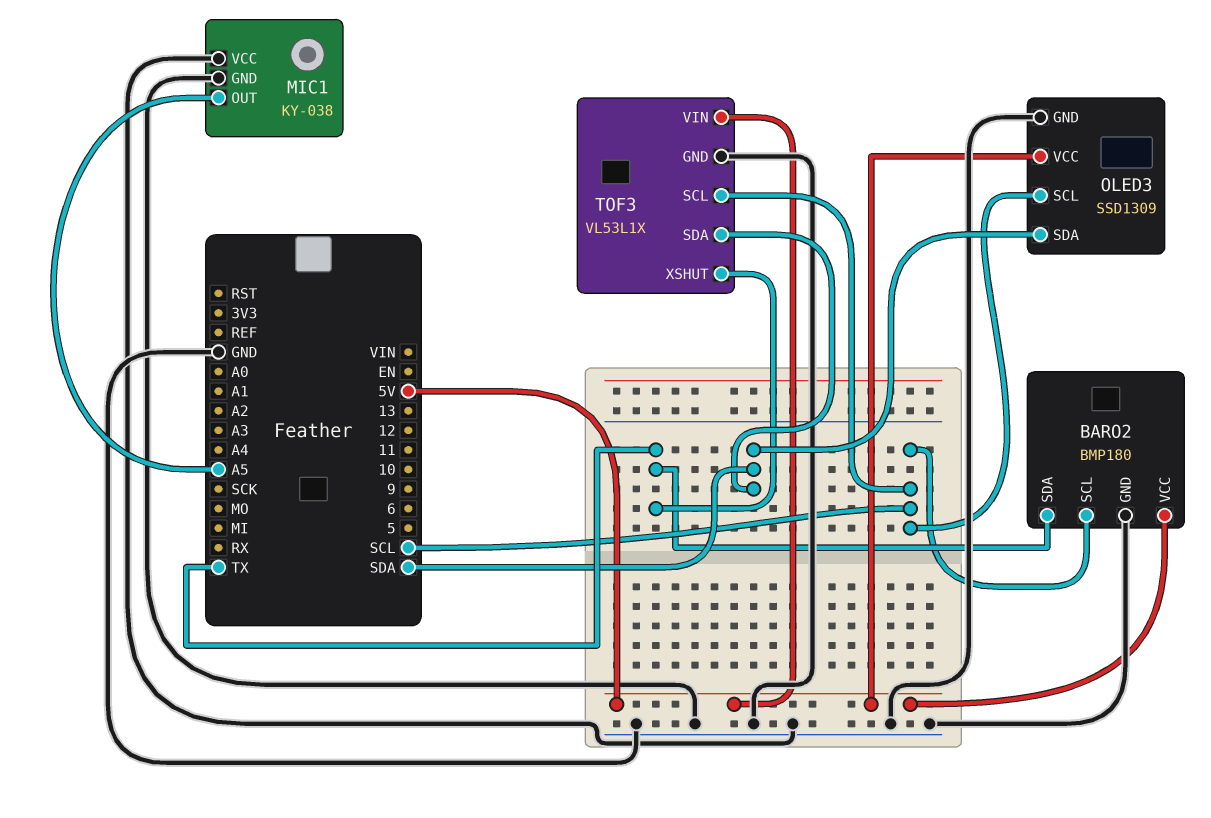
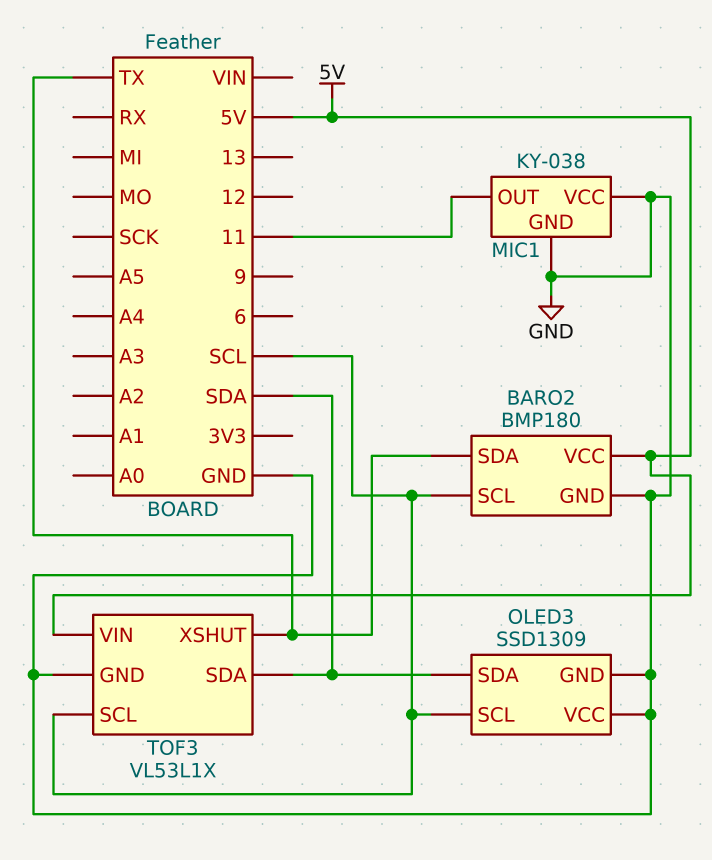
MIC1 pin OUT: A5 -> 11
OLED3 pin VCC: 5V -> GND

